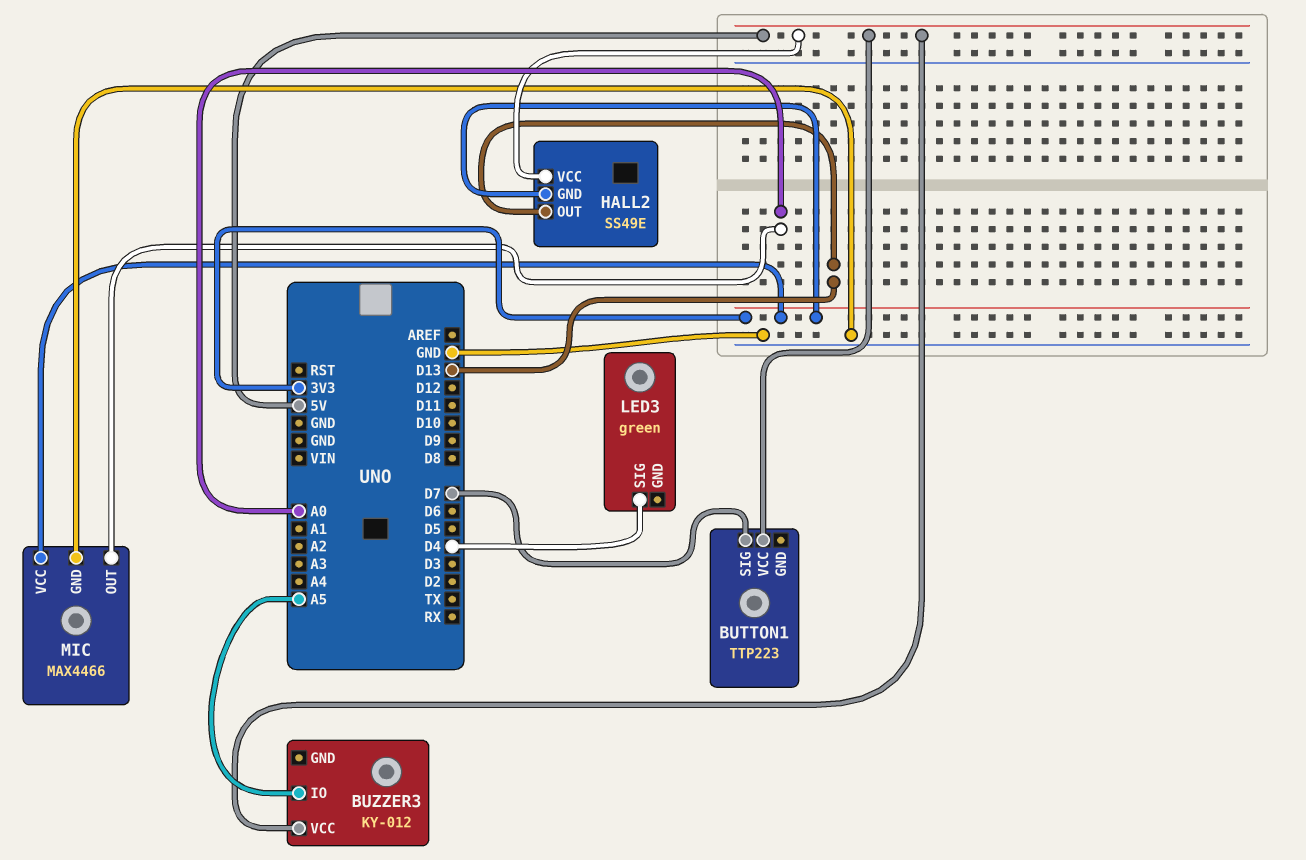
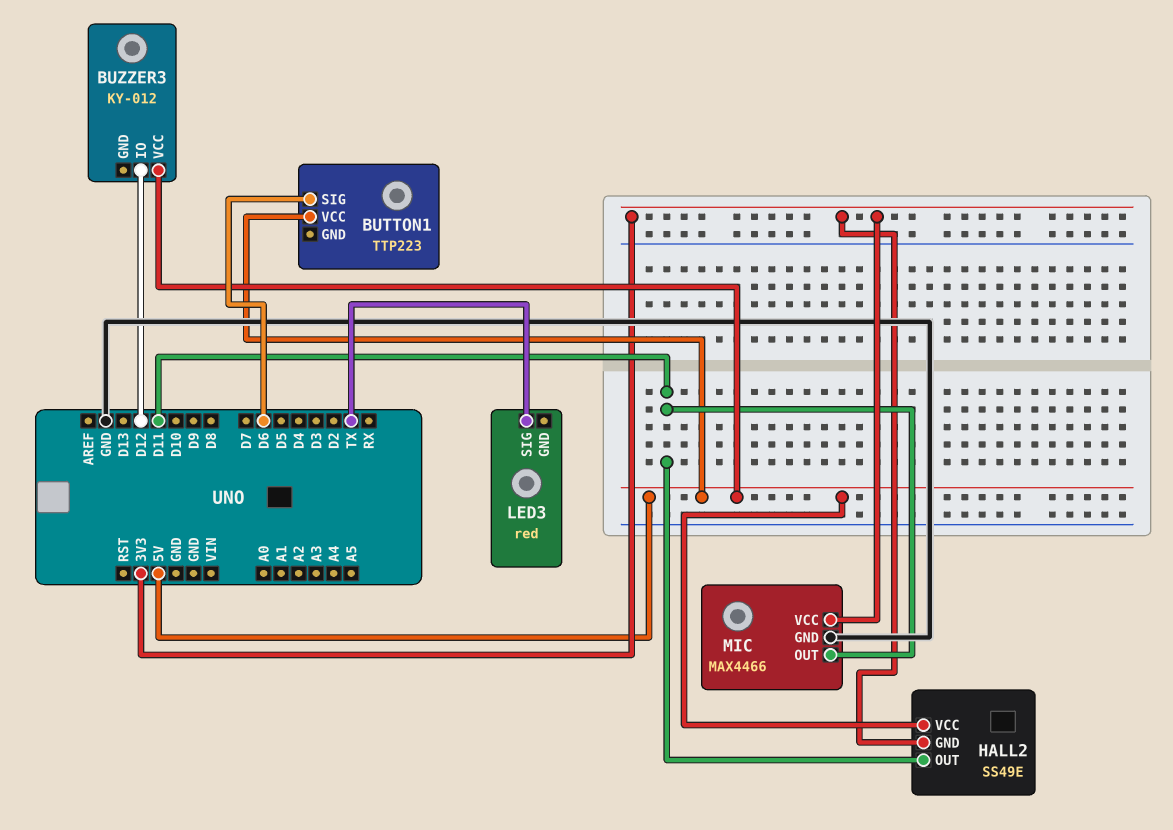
BUTTON1 pin SIG: D7 -> D6
BUZZER3 pin IO: A5 -> D12
HALL2 pin OUT: D13 -> D11
LED3: green -> red
LED3 pin SIG: D4 -> TX
MIC pin OUT: A0 -> D11

